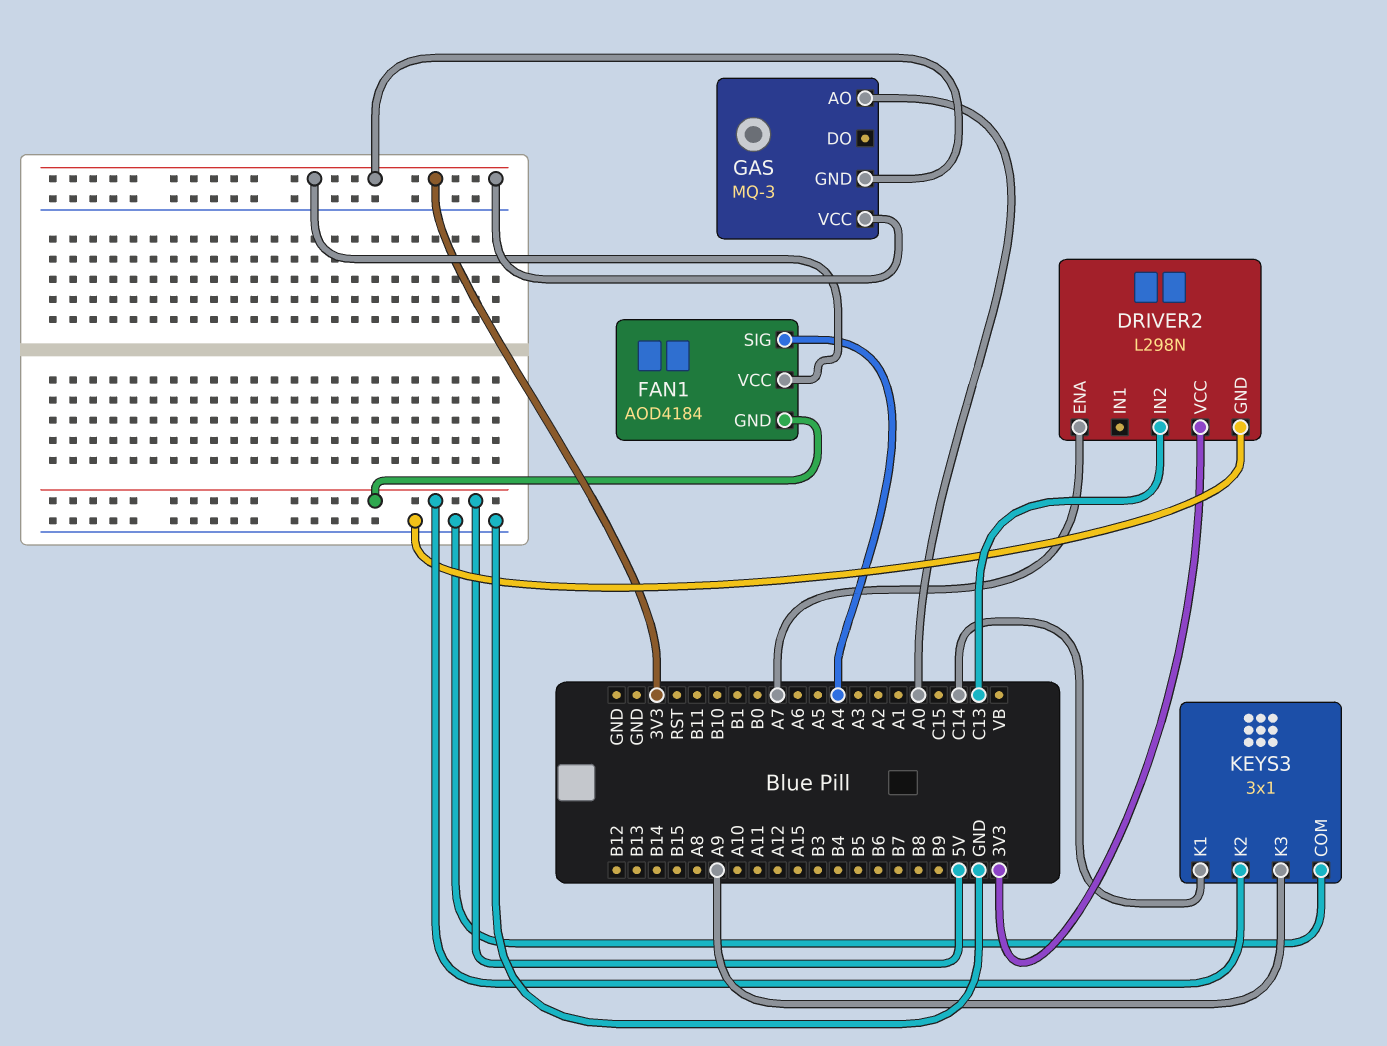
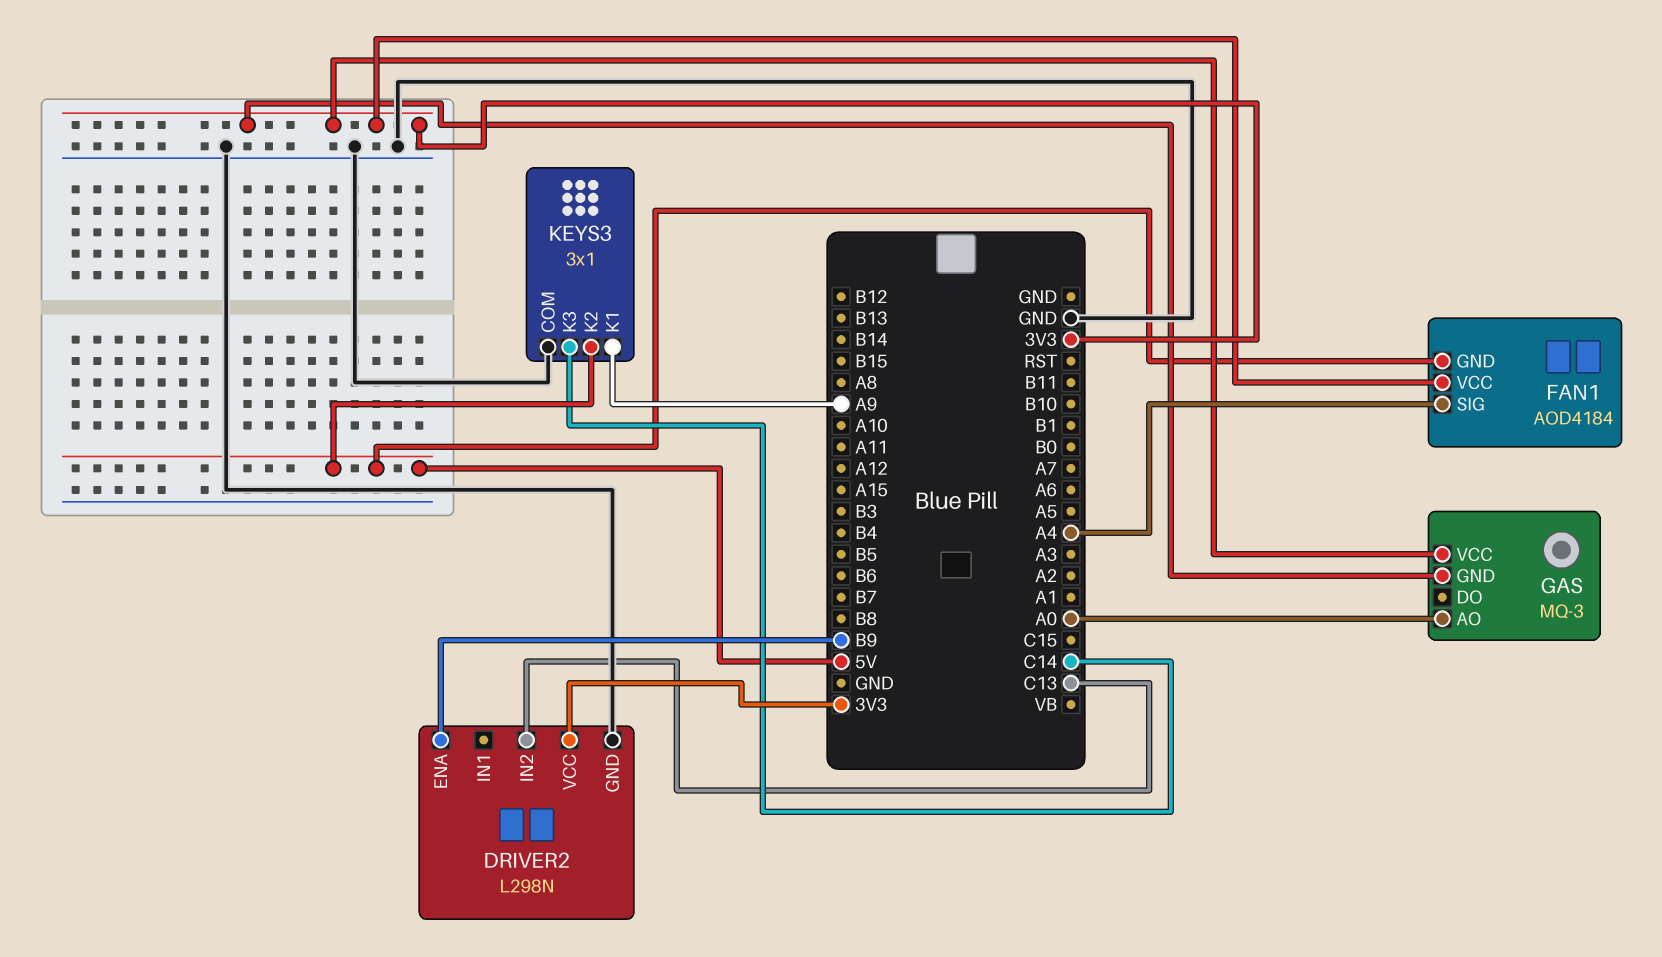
DRIVER2 pin ENA: A7 -> B9
KEYS3 pin K1: C14 -> A9
KEYS3 pin K3: A9 -> C14

